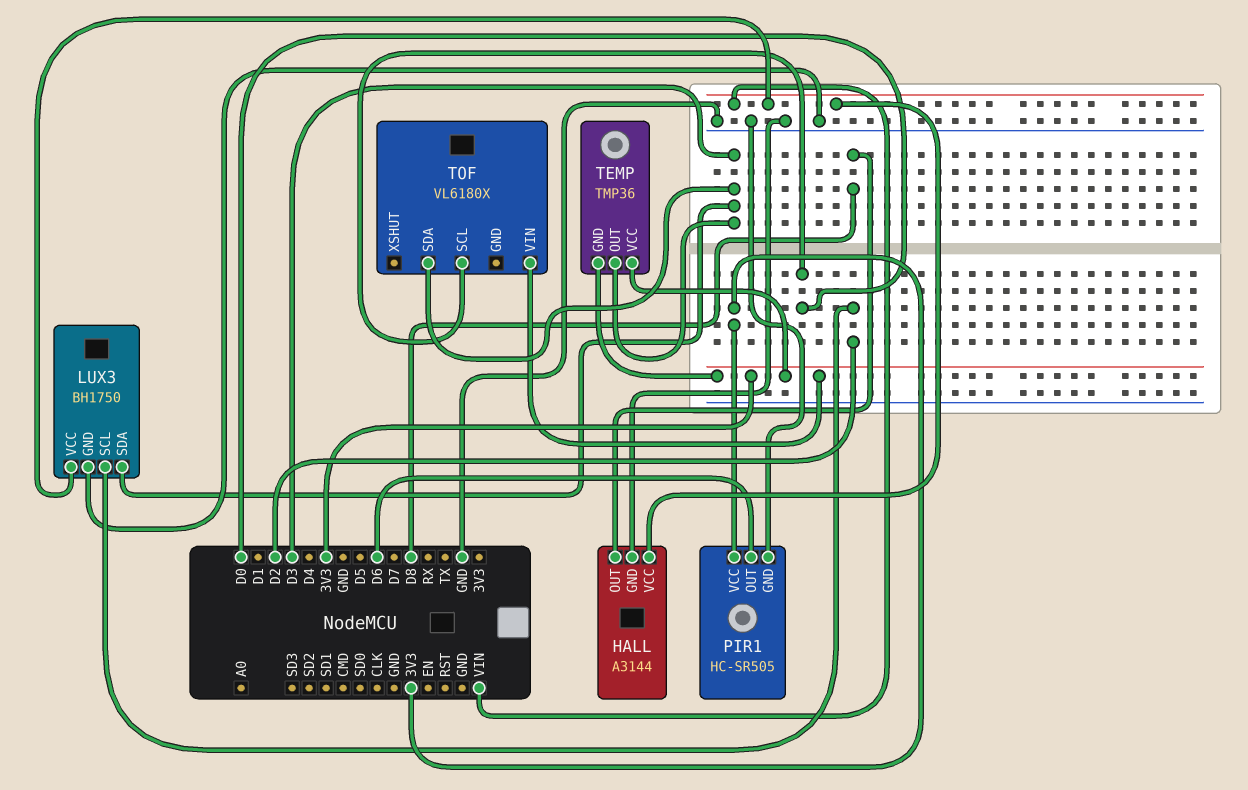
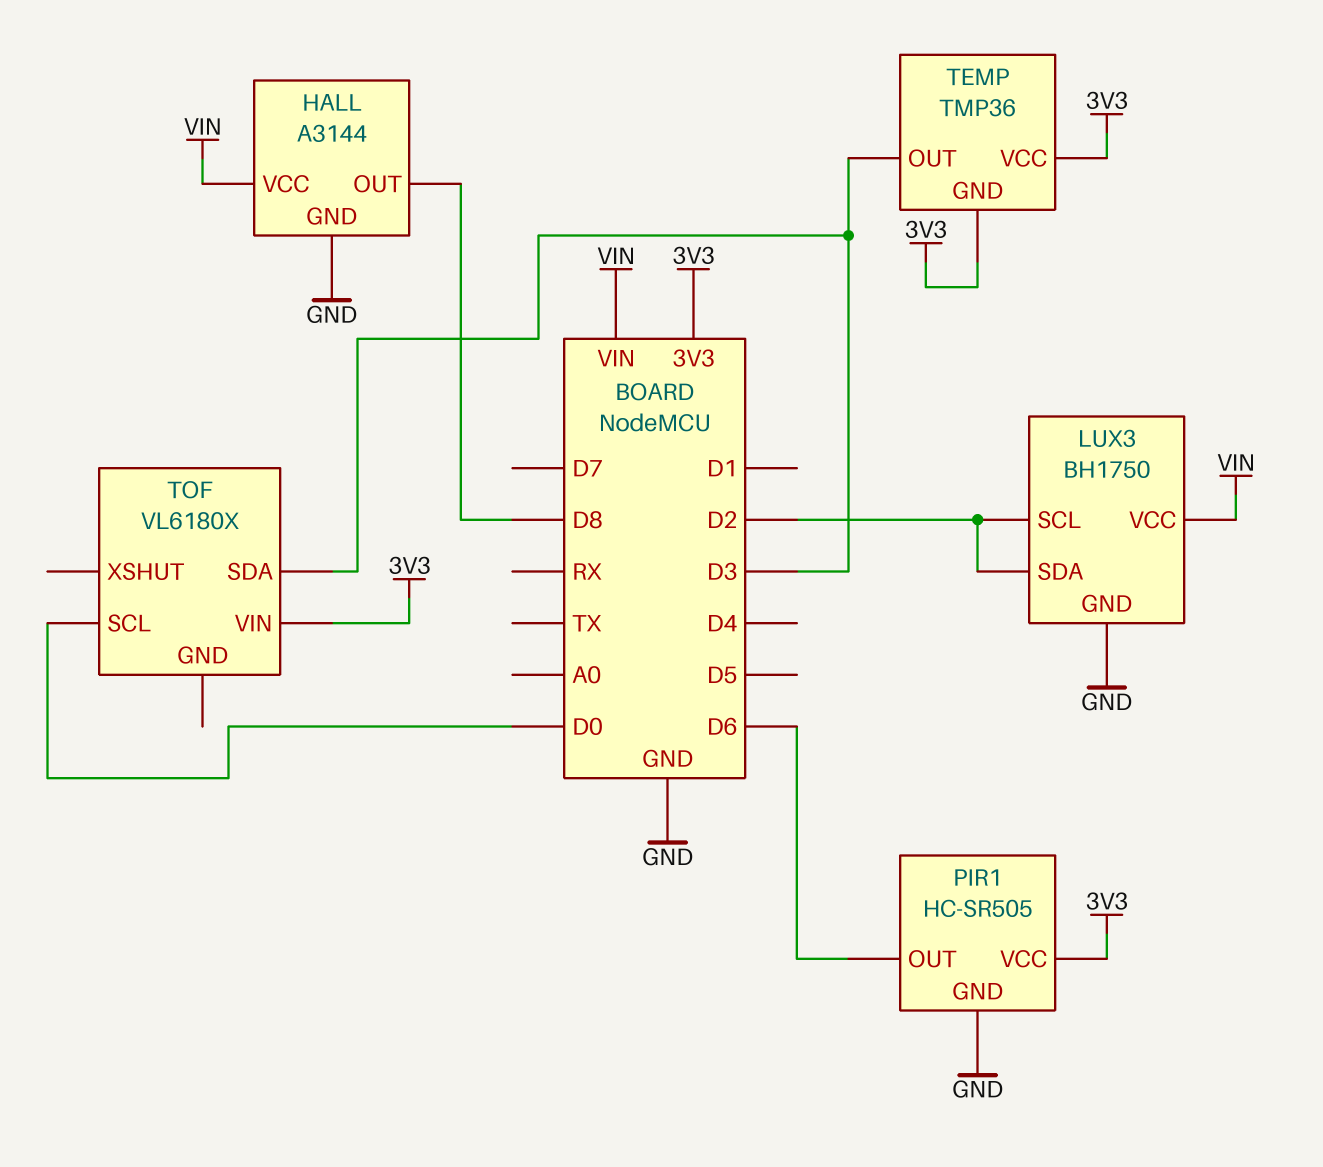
LUX3 pin SDA: D3 -> D2

